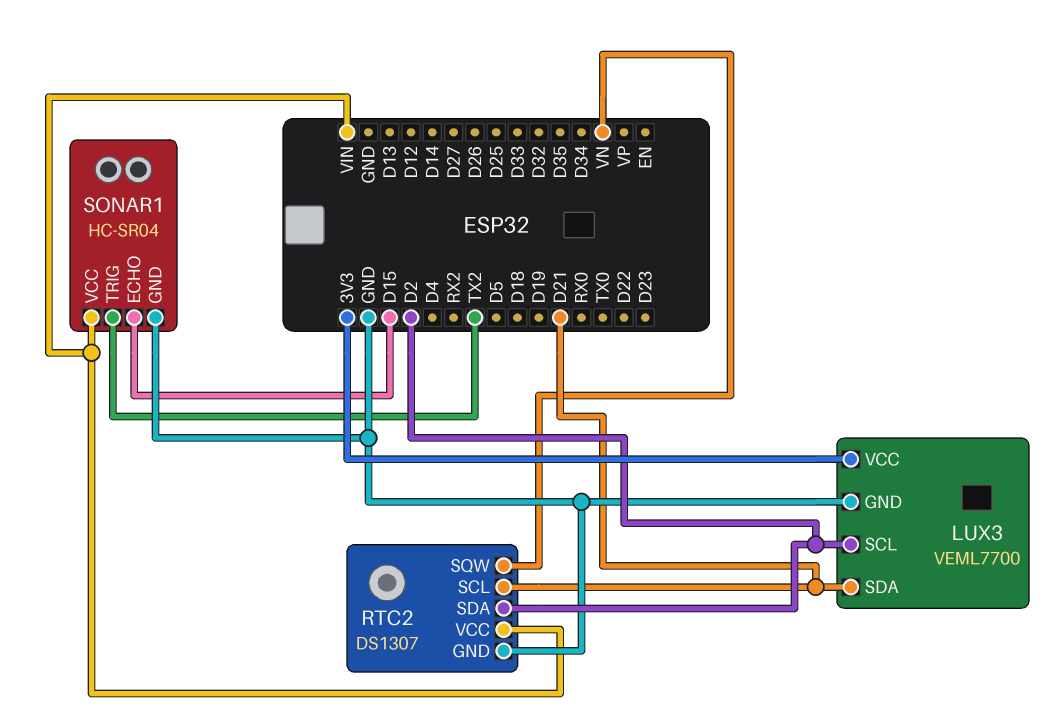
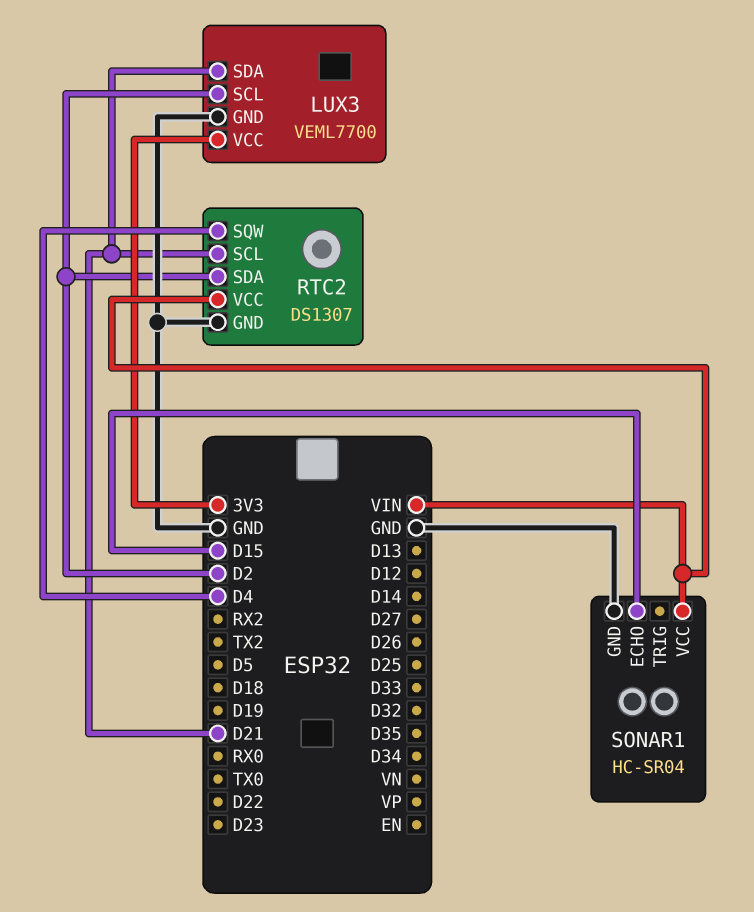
RTC2 pin SQW: VN -> D4
SONAR1 pin TRIG: TX2 -> none

